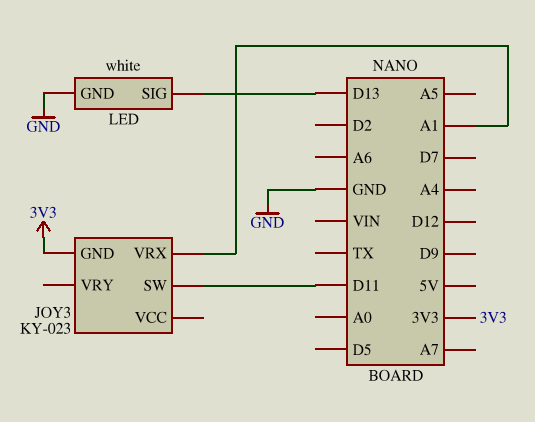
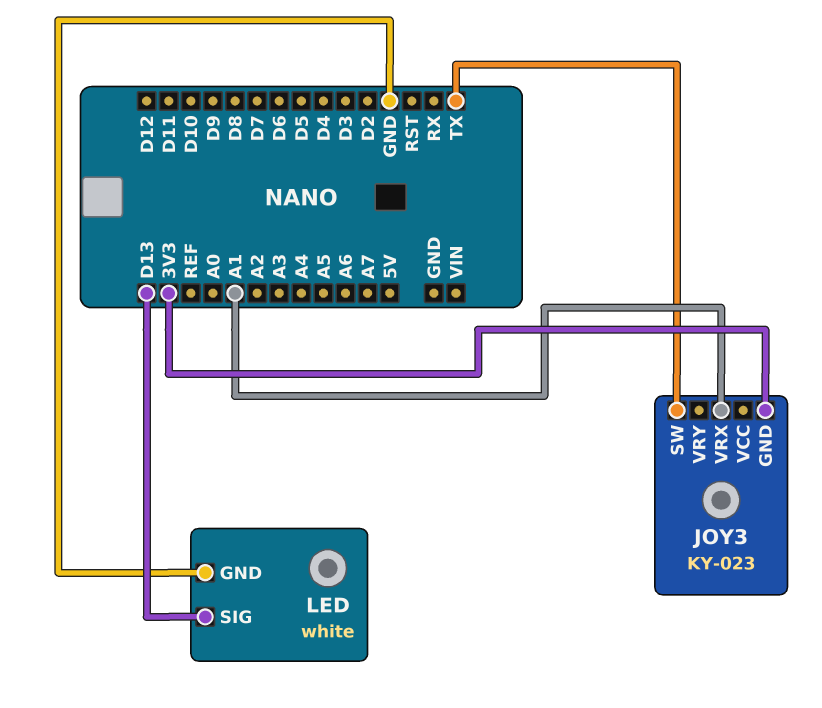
JOY3 pin SW: D11 -> TX

